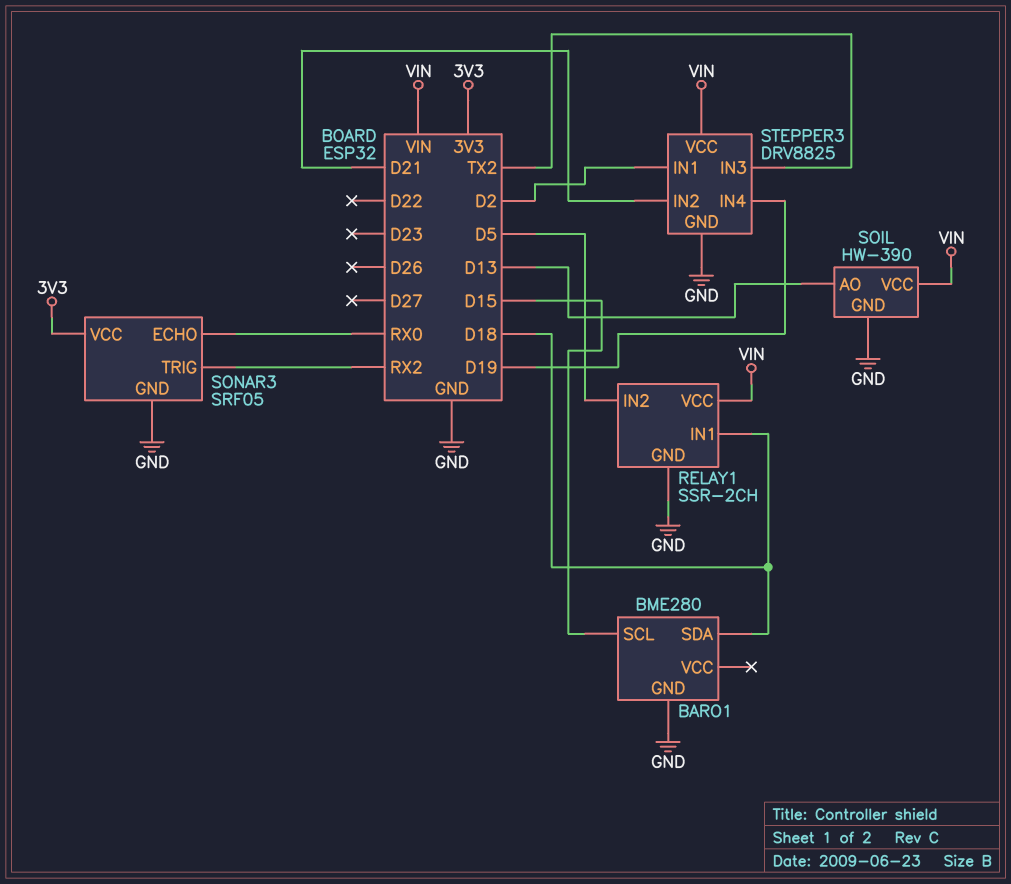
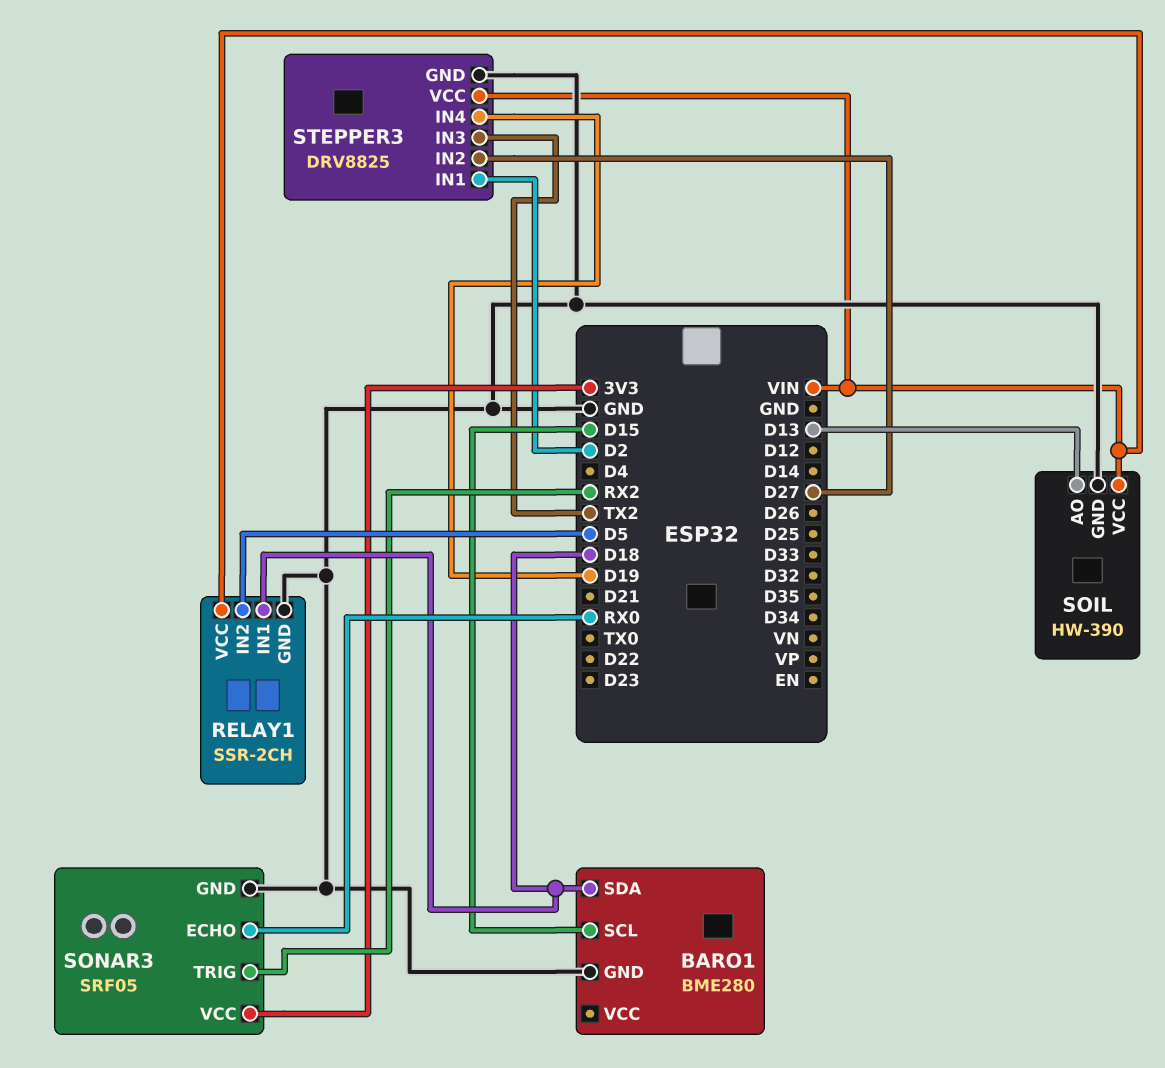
STEPPER3 pin IN2: D21 -> D27

